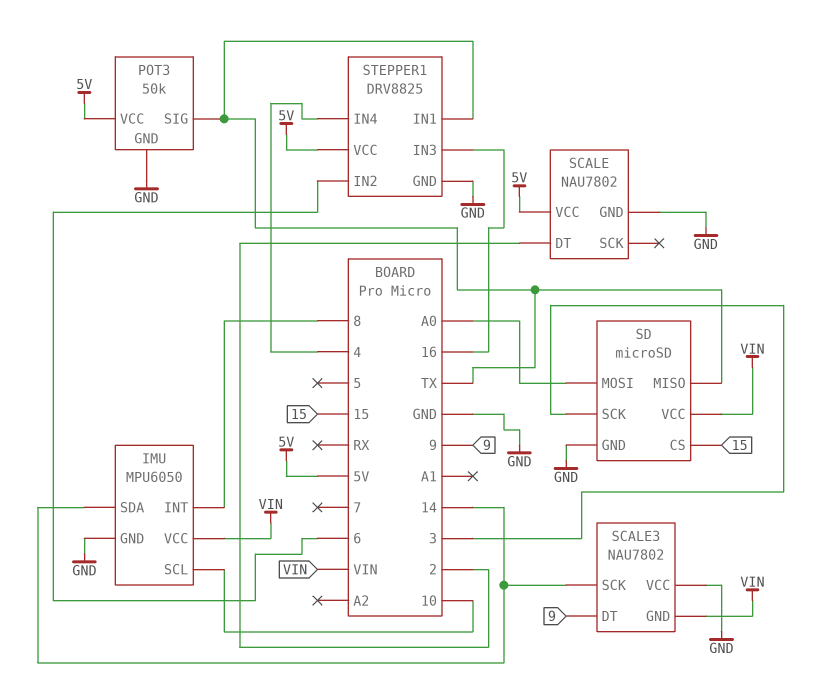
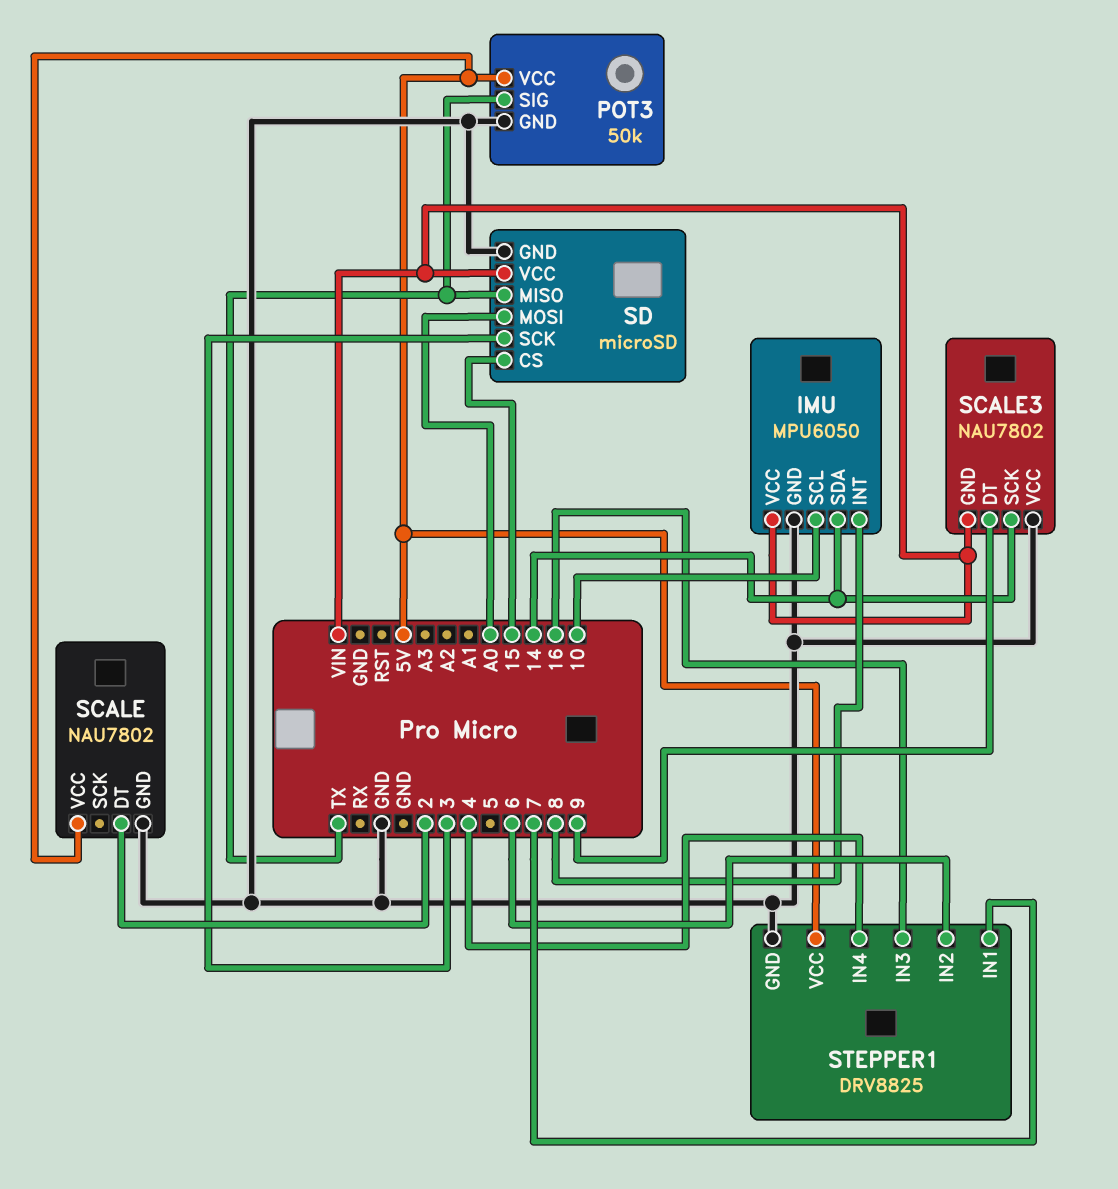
STEPPER1 pin IN1: TX -> 7

